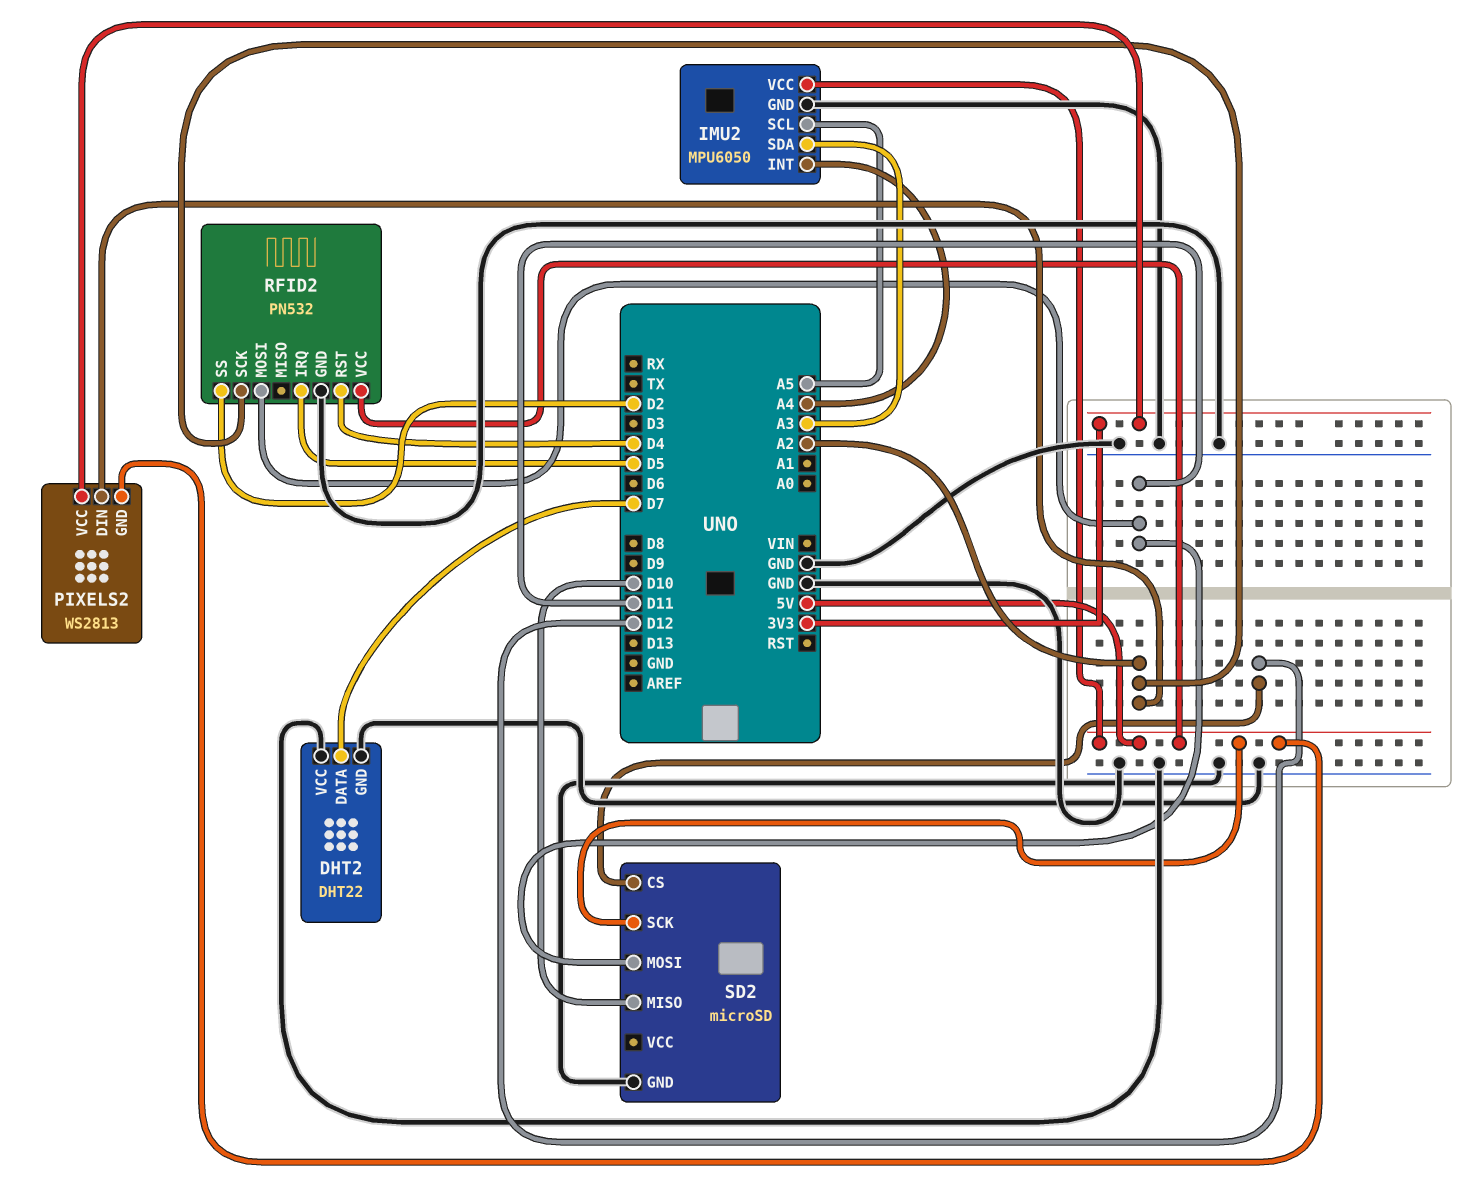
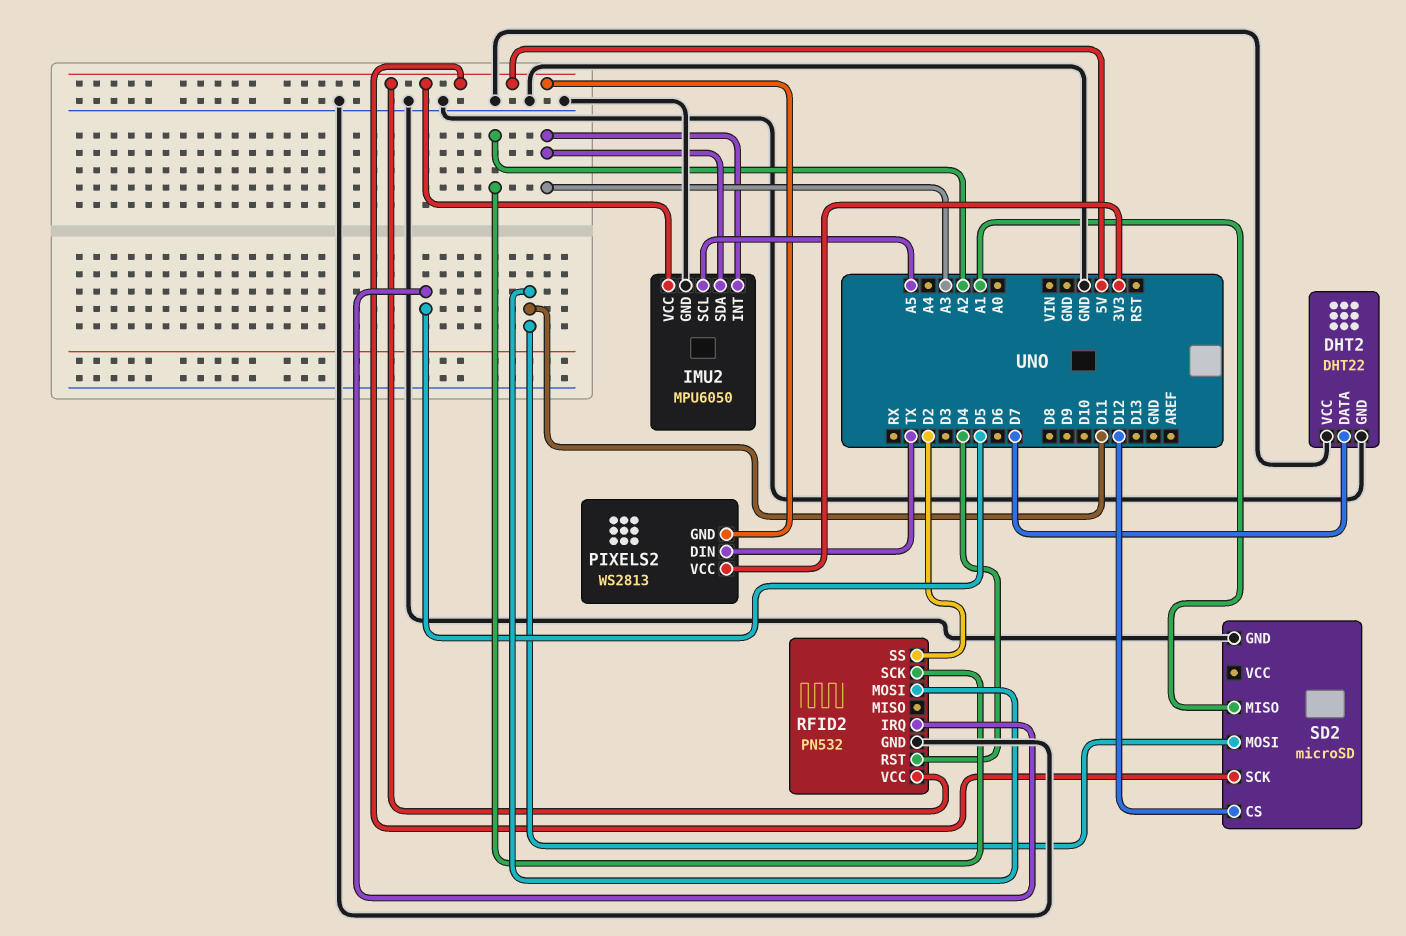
IMU2 pin INT: A4 -> A3
PIXELS2 pin DIN: A2 -> TX
SD2 pin MISO: D10 -> A1

